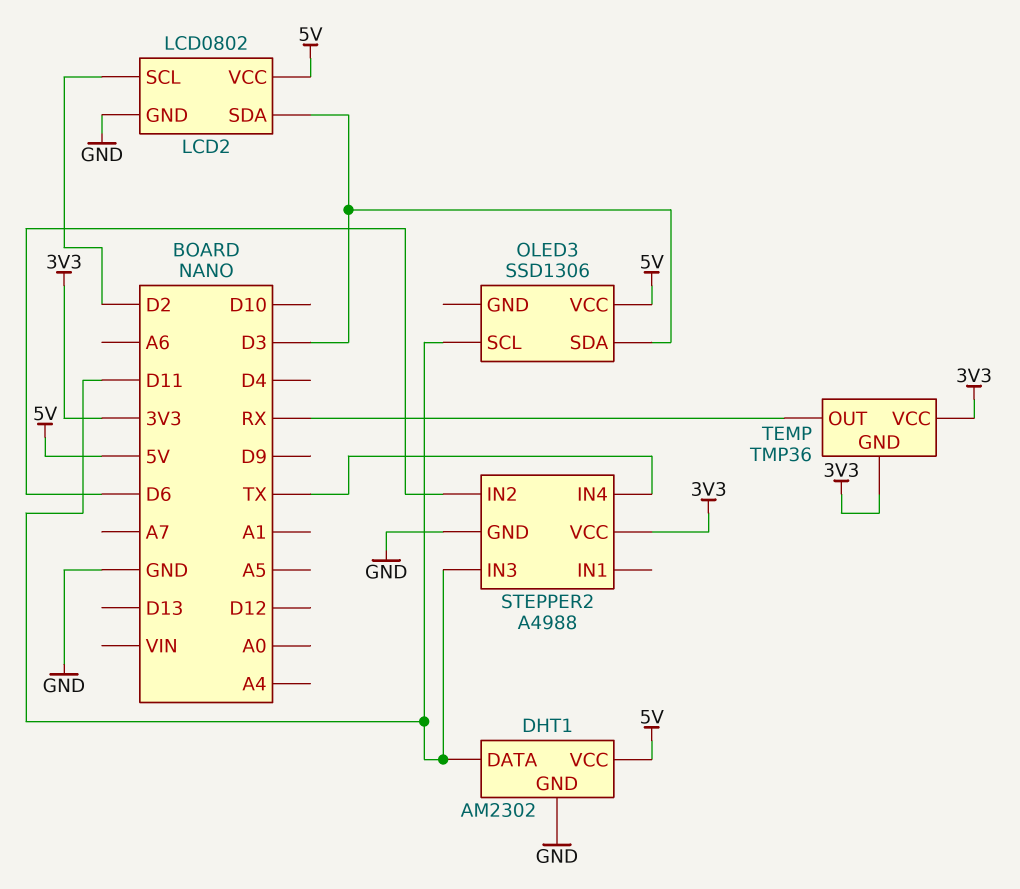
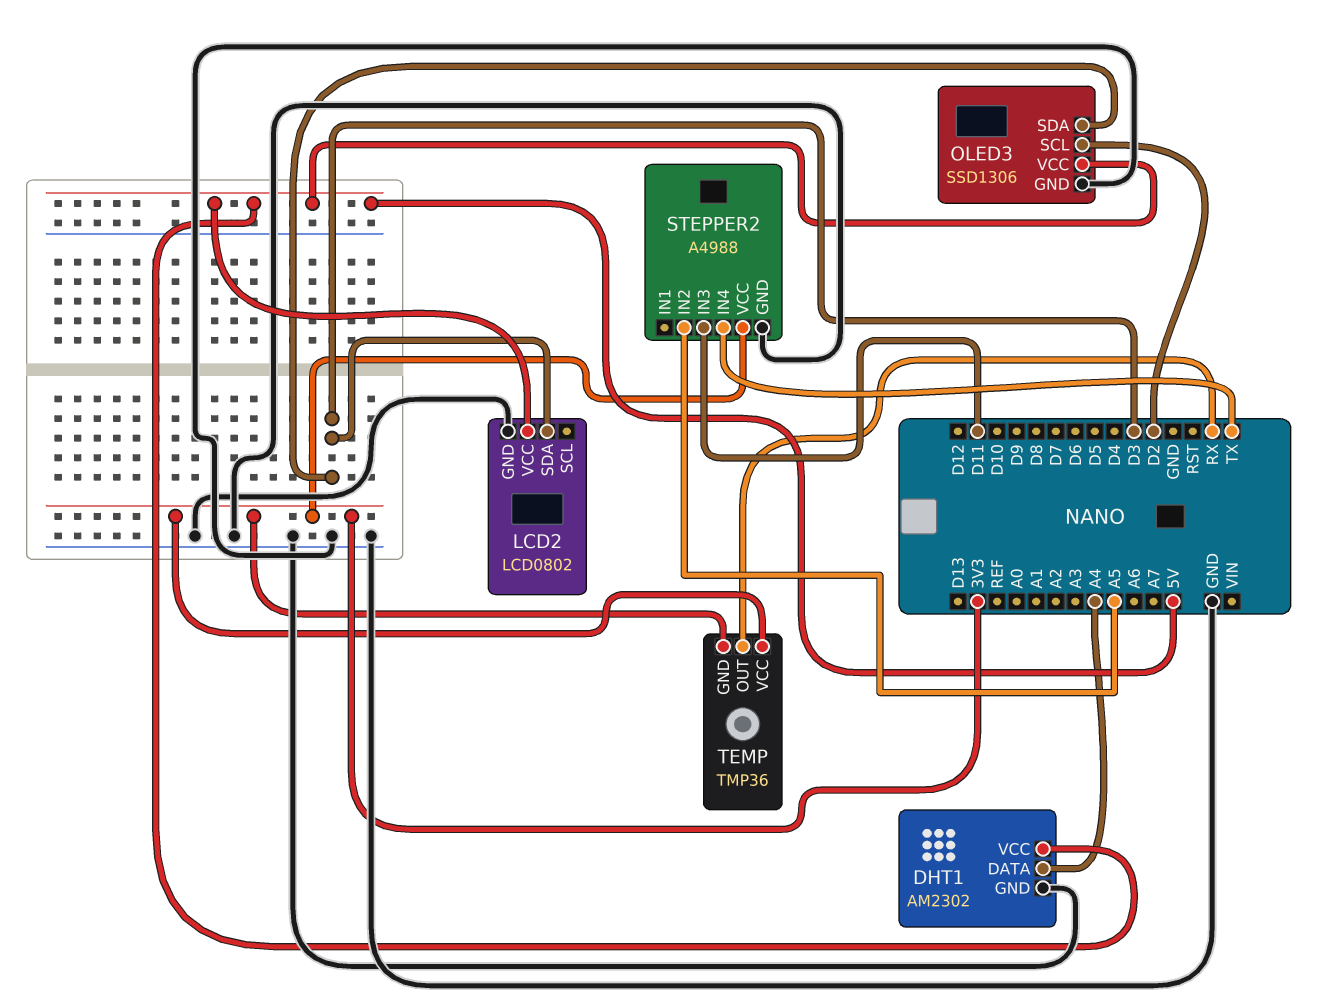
DHT1 pin DATA: D11 -> A4
LCD2 pin SCL: D2 -> none
OLED3 pin GND: none -> GND
OLED3 pin SCL: D11 -> D2
STEPPER2 pin IN2: D6 -> A5

